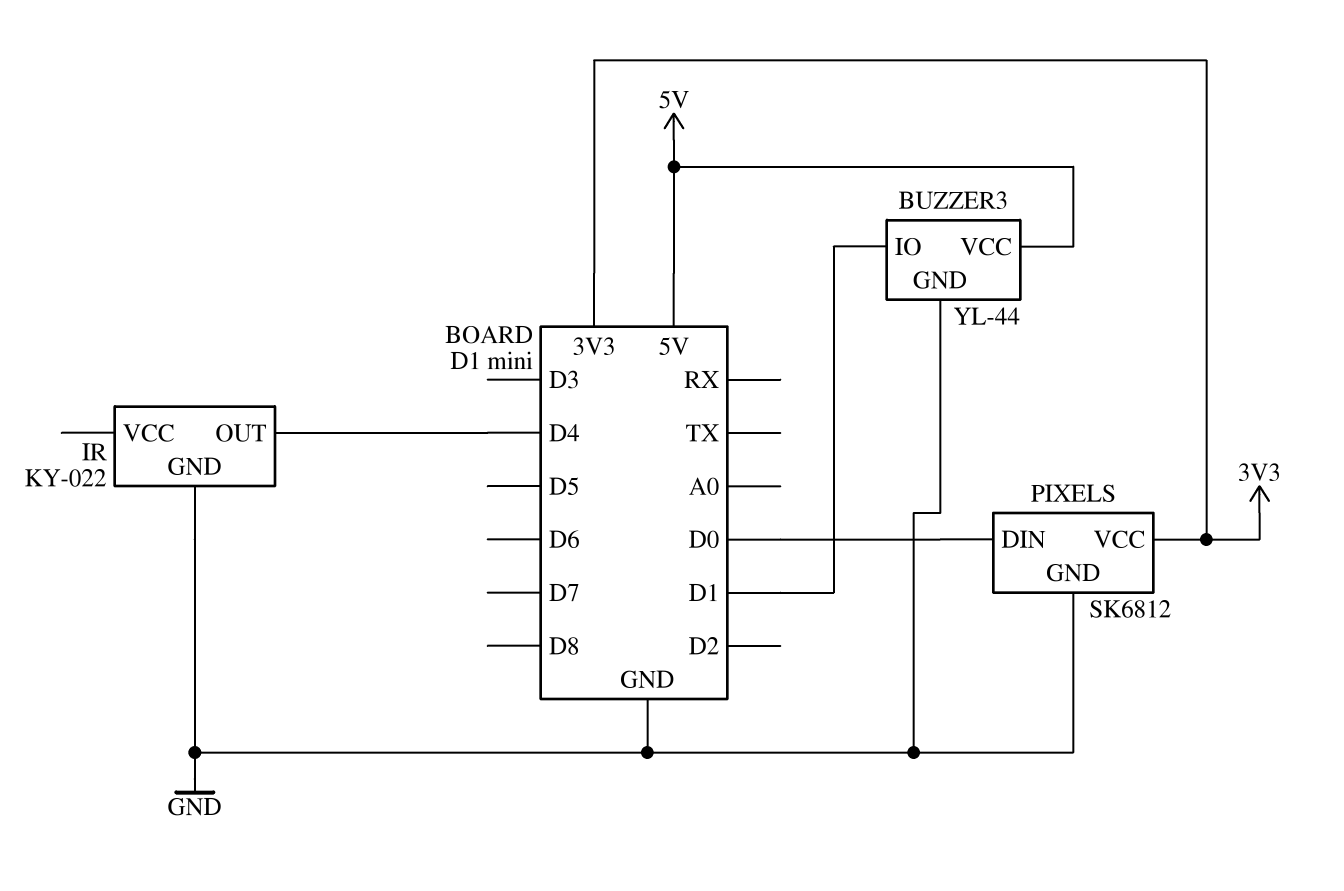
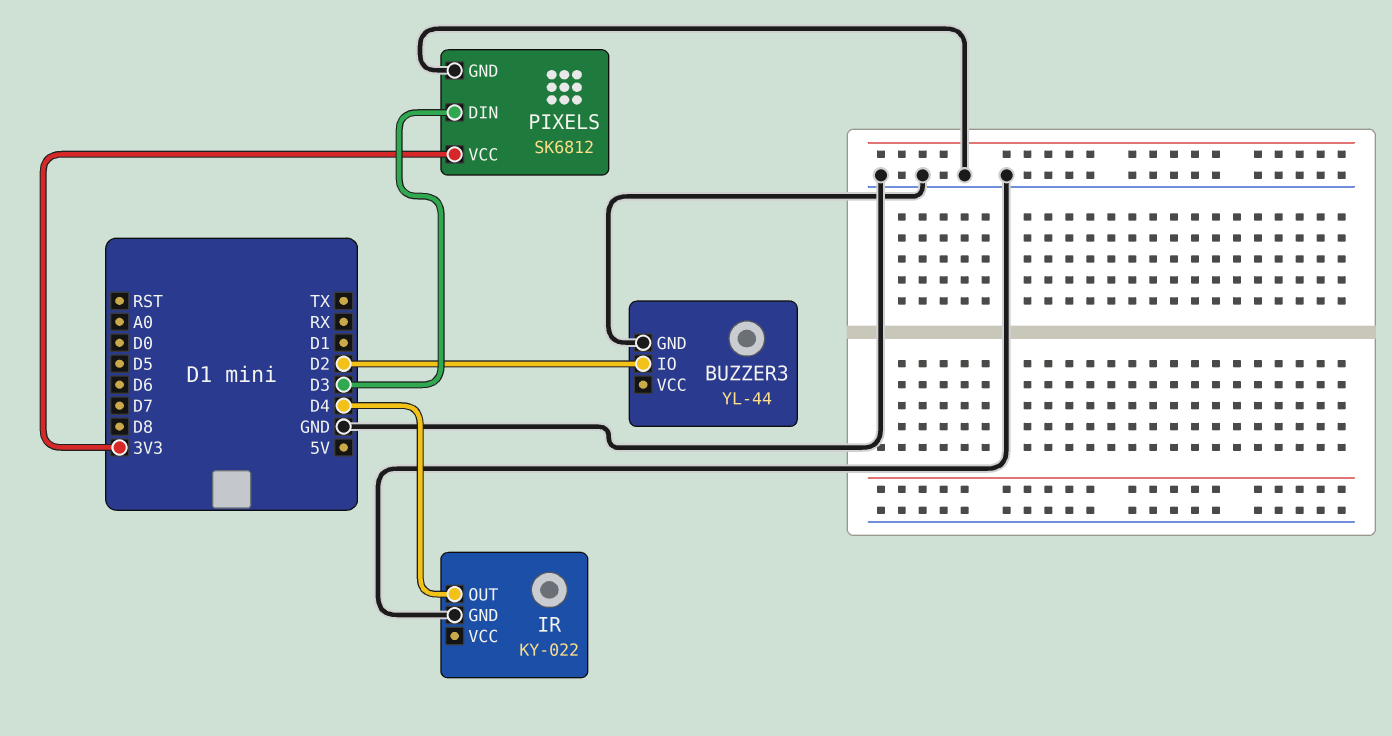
BUZZER3 pin IO: D1 -> D2
BUZZER3 pin VCC: 5V -> none
PIXELS pin DIN: D0 -> D3

